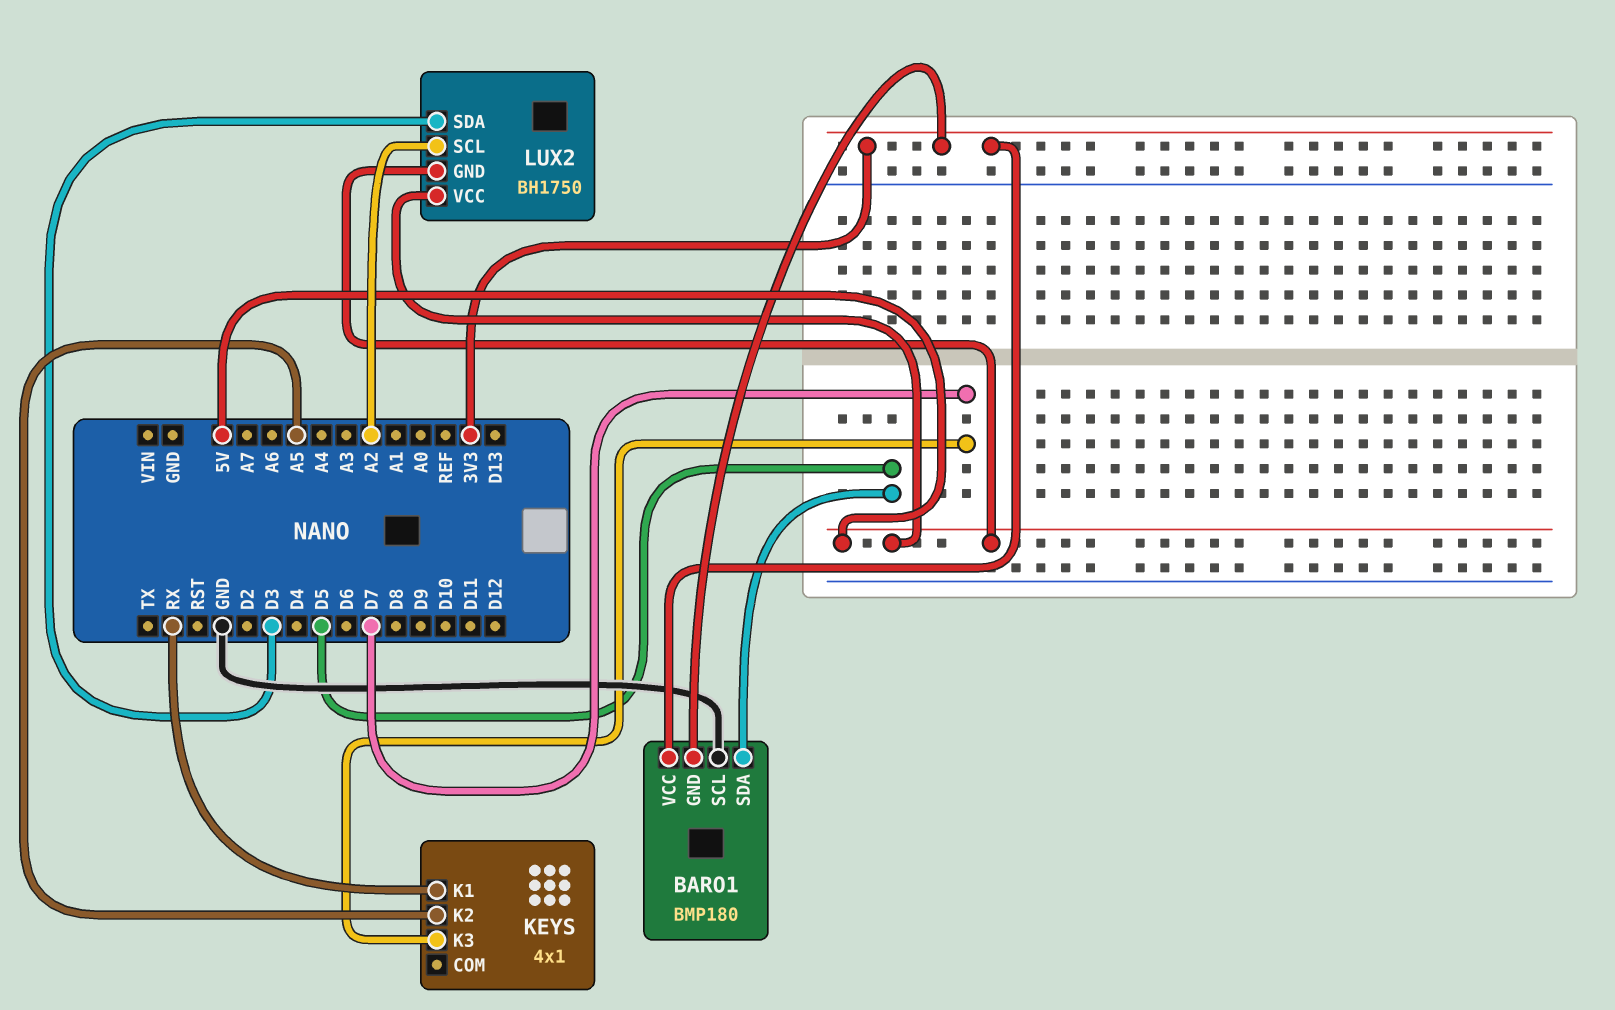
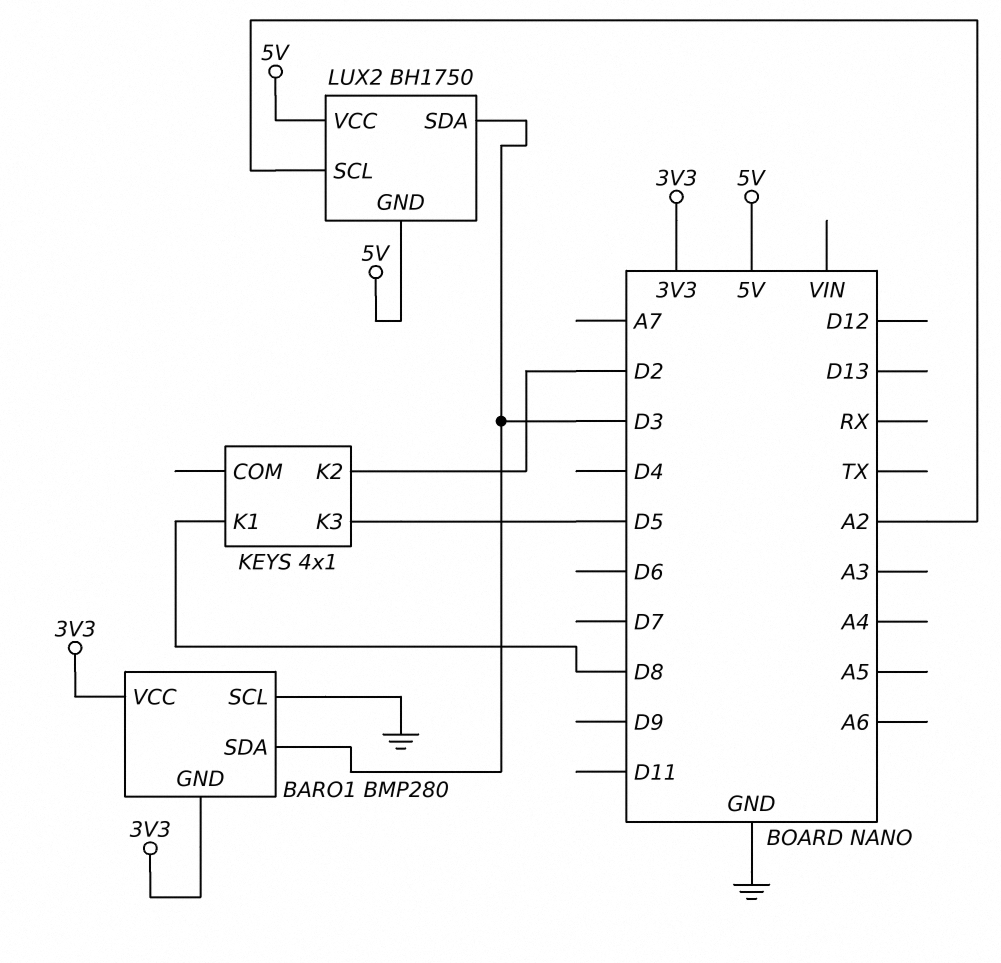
BARO1: BMP180 -> BMP280
BARO1 pin SDA: D5 -> D3
KEYS pin K1: RX -> D8
KEYS pin K2: A5 -> D2
KEYS pin K3: D7 -> D5

